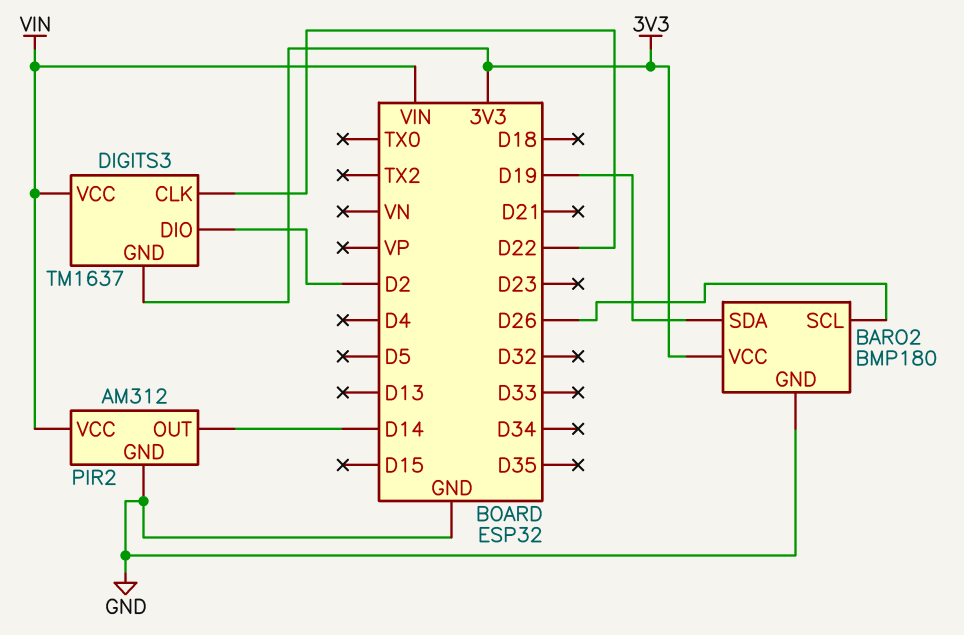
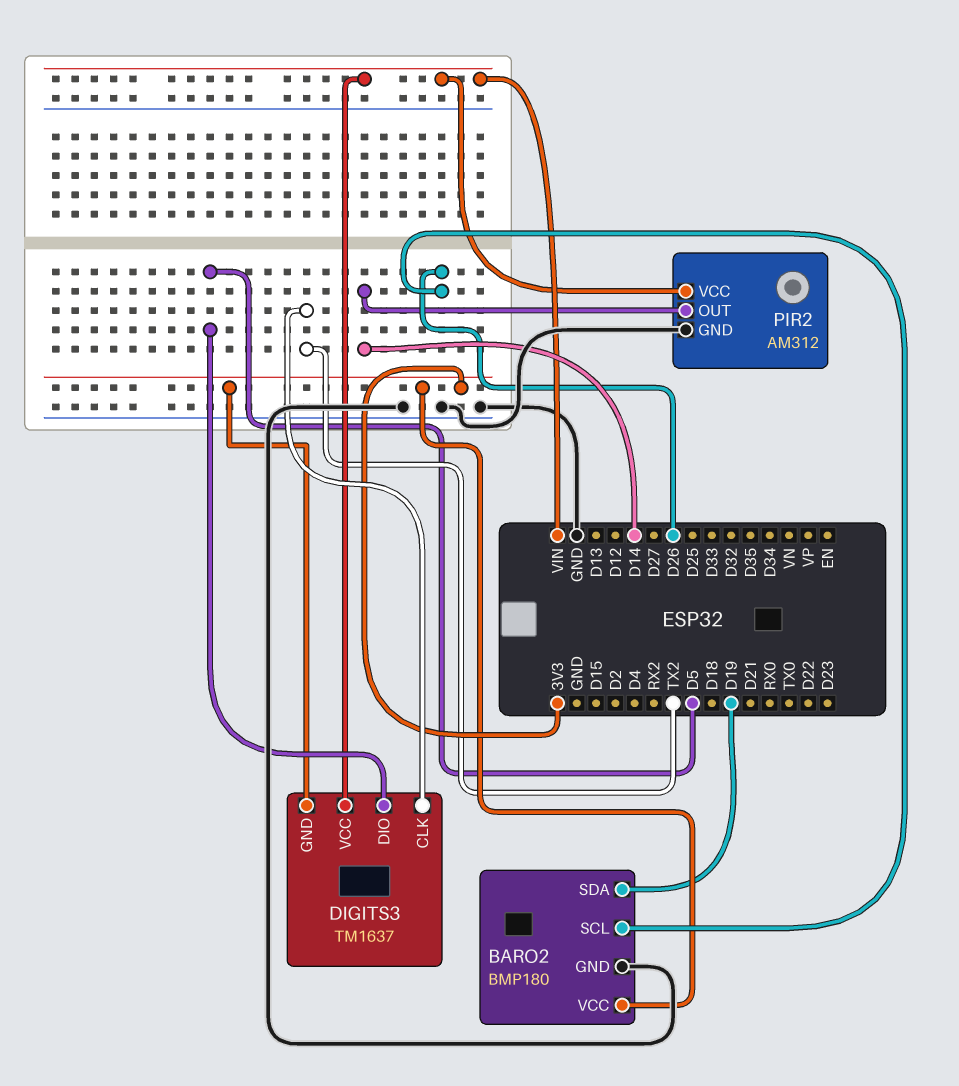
DIGITS3 pin CLK: D22 -> TX2
DIGITS3 pin DIO: D2 -> D5

